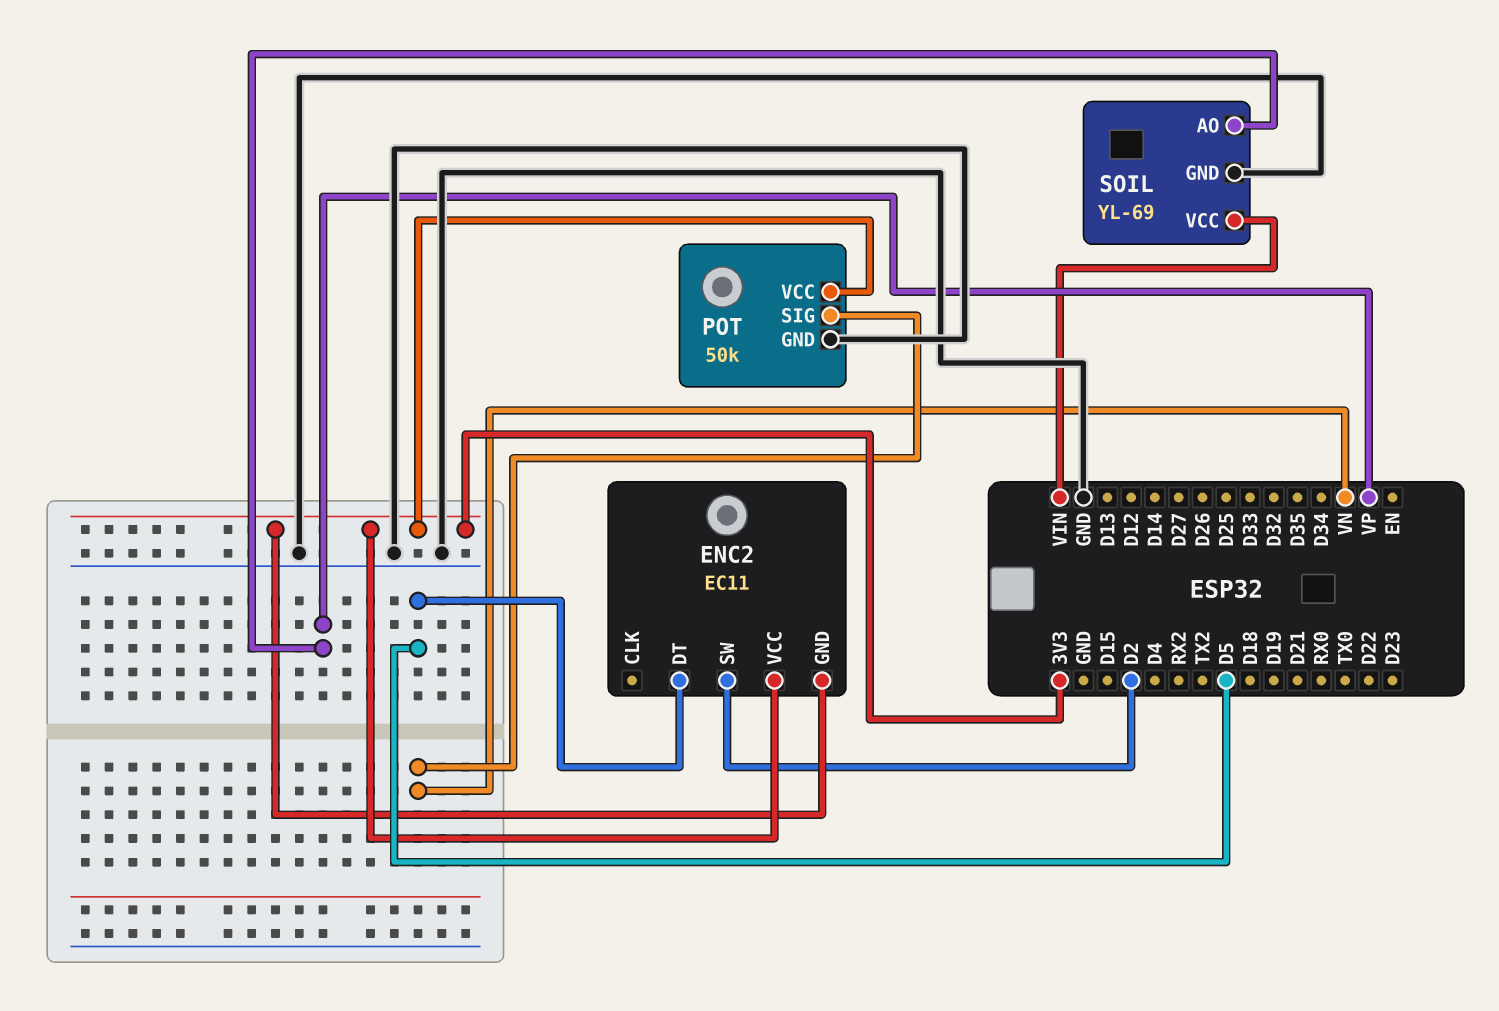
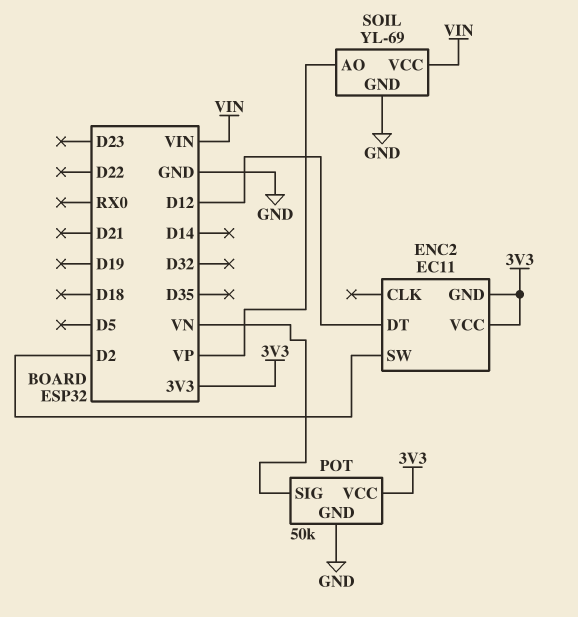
ENC2 pin DT: D5 -> D12

